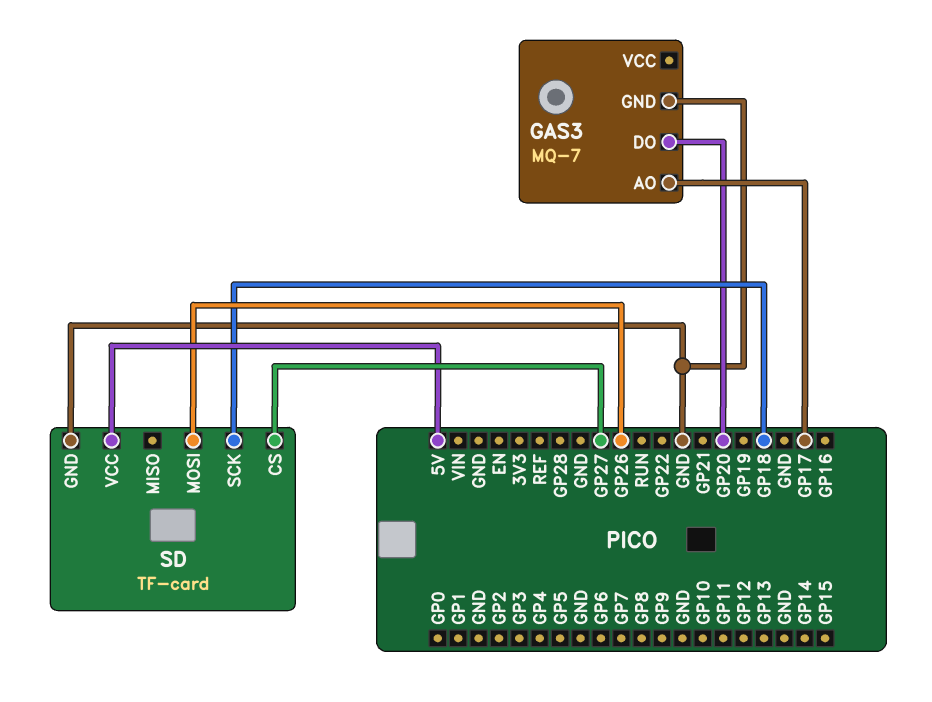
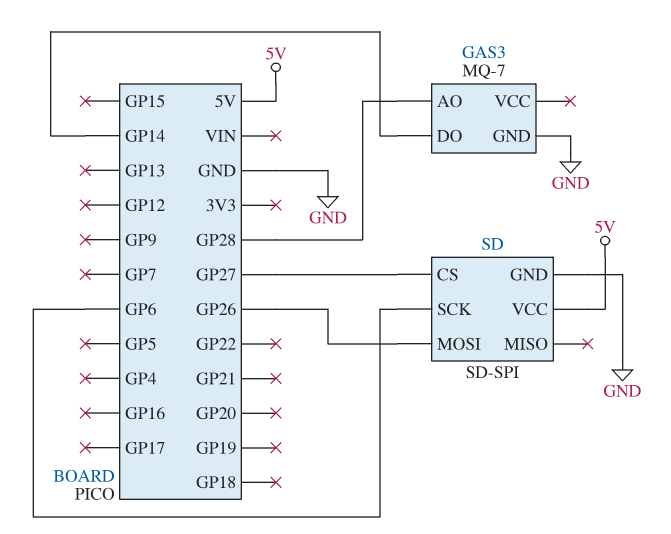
GAS3 pin AO: GP17 -> GP28
GAS3 pin DO: GP20 -> GP14
SD: TF-card -> SD-SPI
SD pin SCK: GP18 -> GP6

